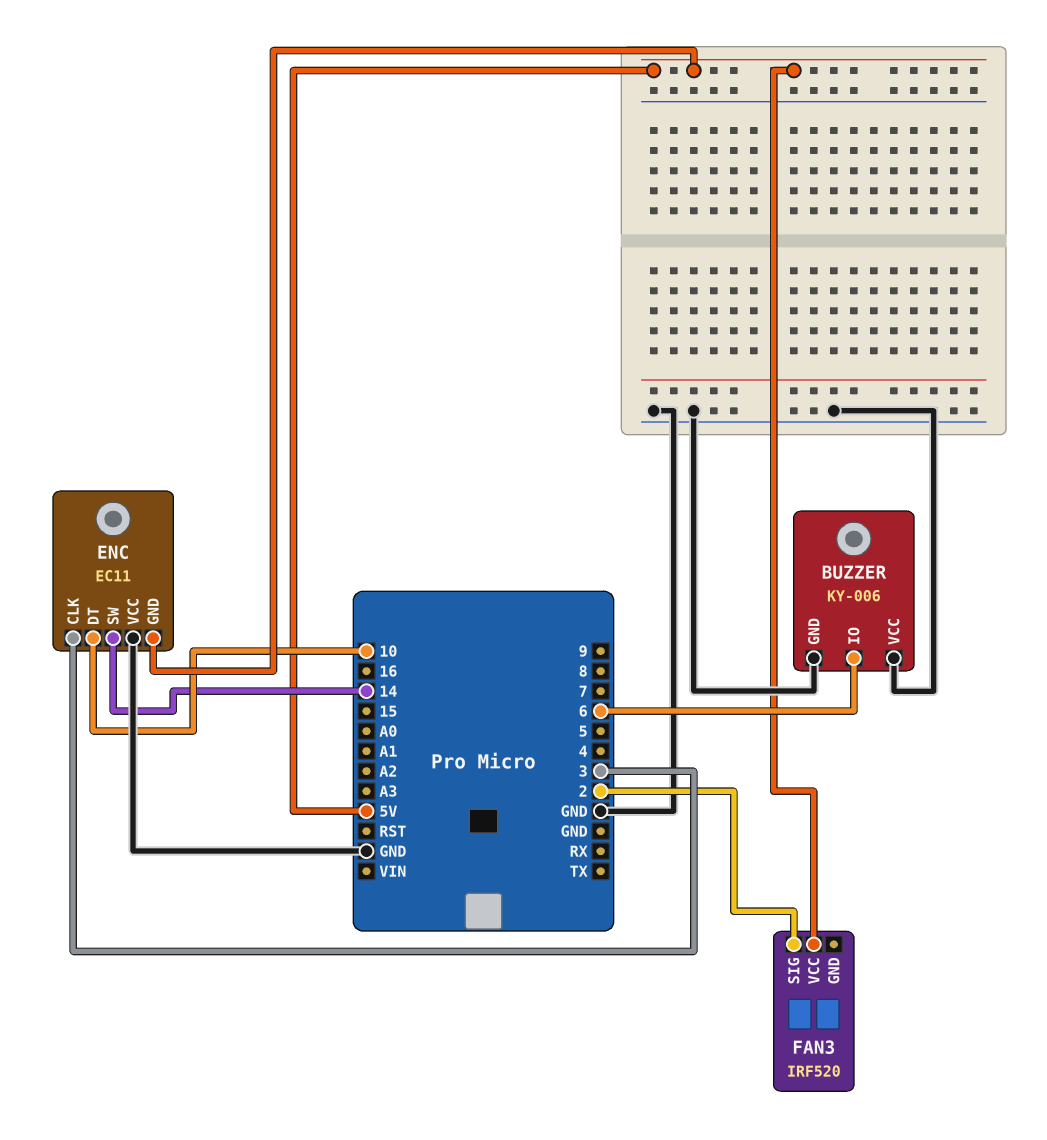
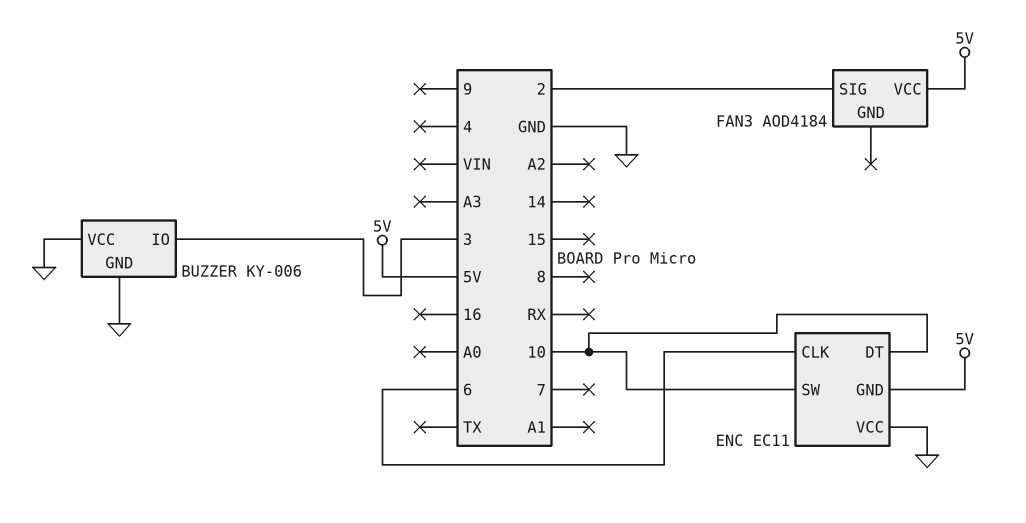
BUZZER pin IO: 6 -> 3
ENC pin CLK: 3 -> 6
ENC pin SW: 14 -> 10
FAN3: IRF520 -> AOD4184

